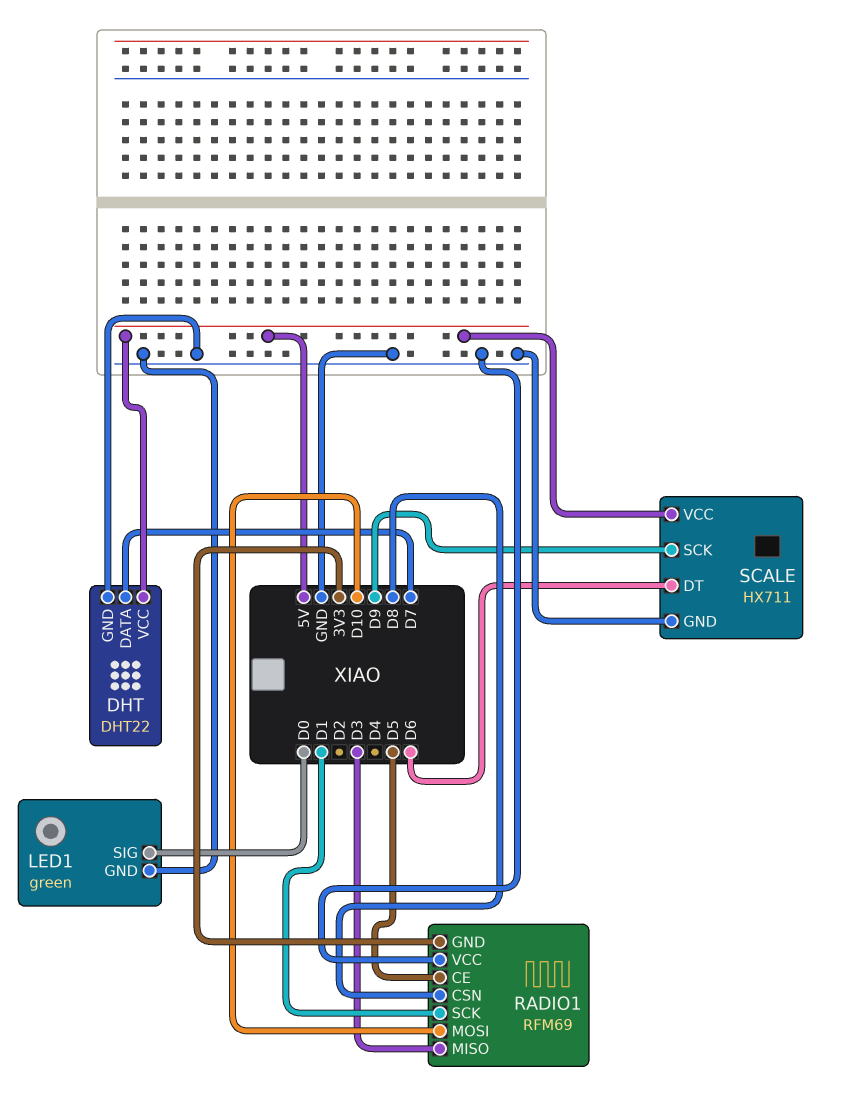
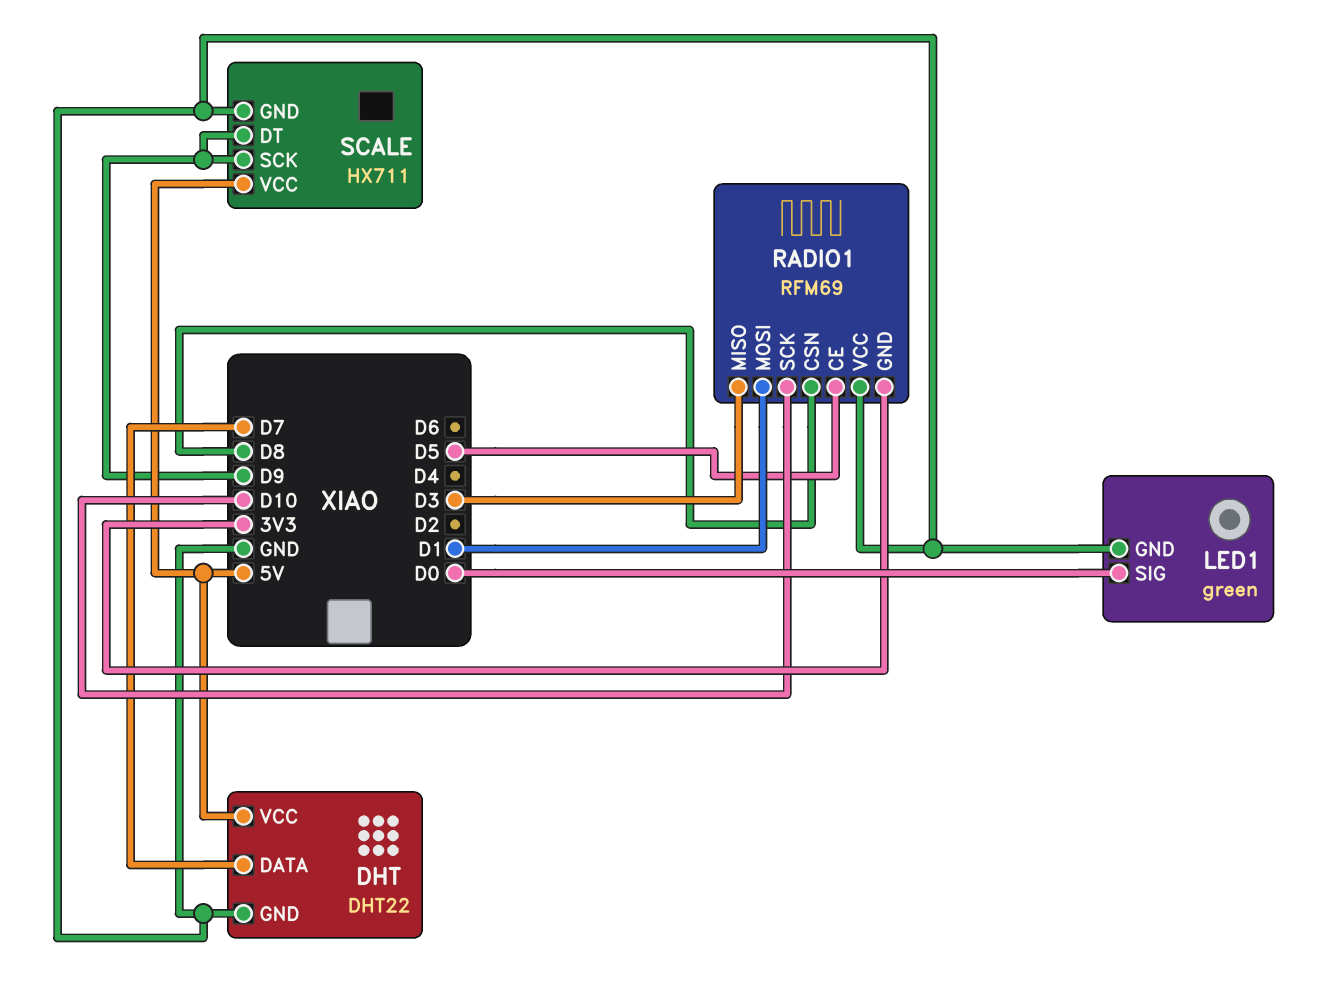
RADIO1 pin MOSI: D10 -> D1
RADIO1 pin SCK: D1 -> D10
SCALE pin DT: D6 -> D9

